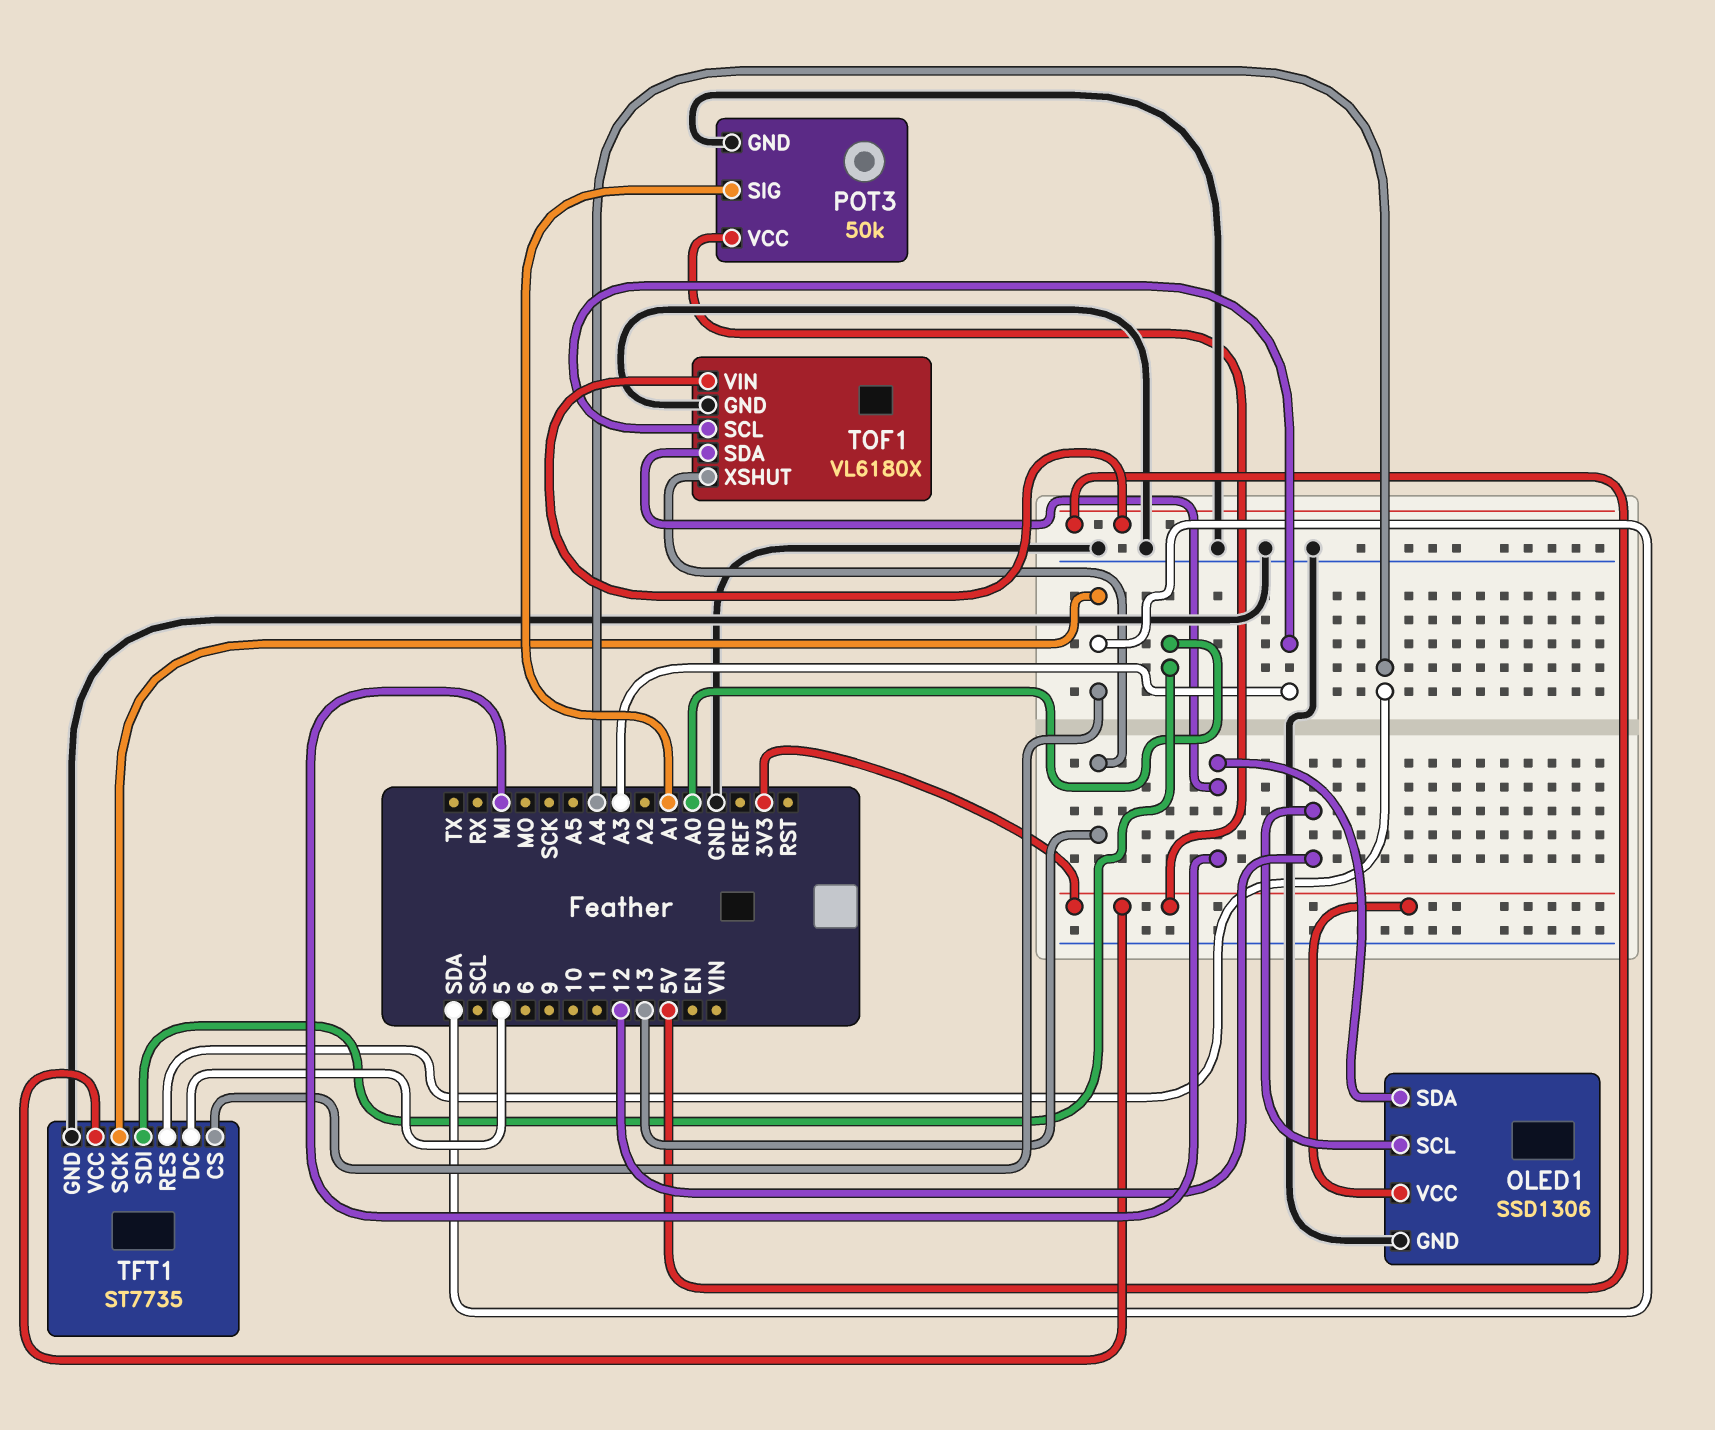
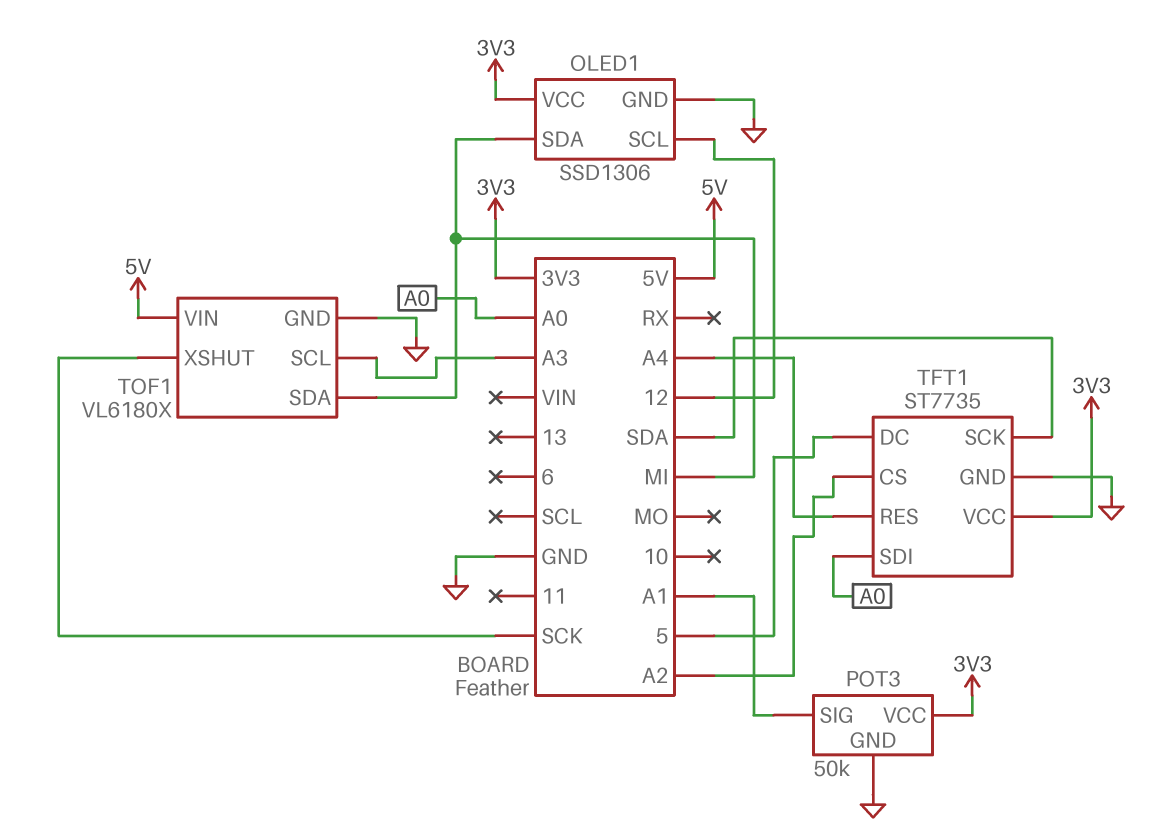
TFT1 pin CS: SDA -> A2
TOF1 pin XSHUT: 13 -> SCK

